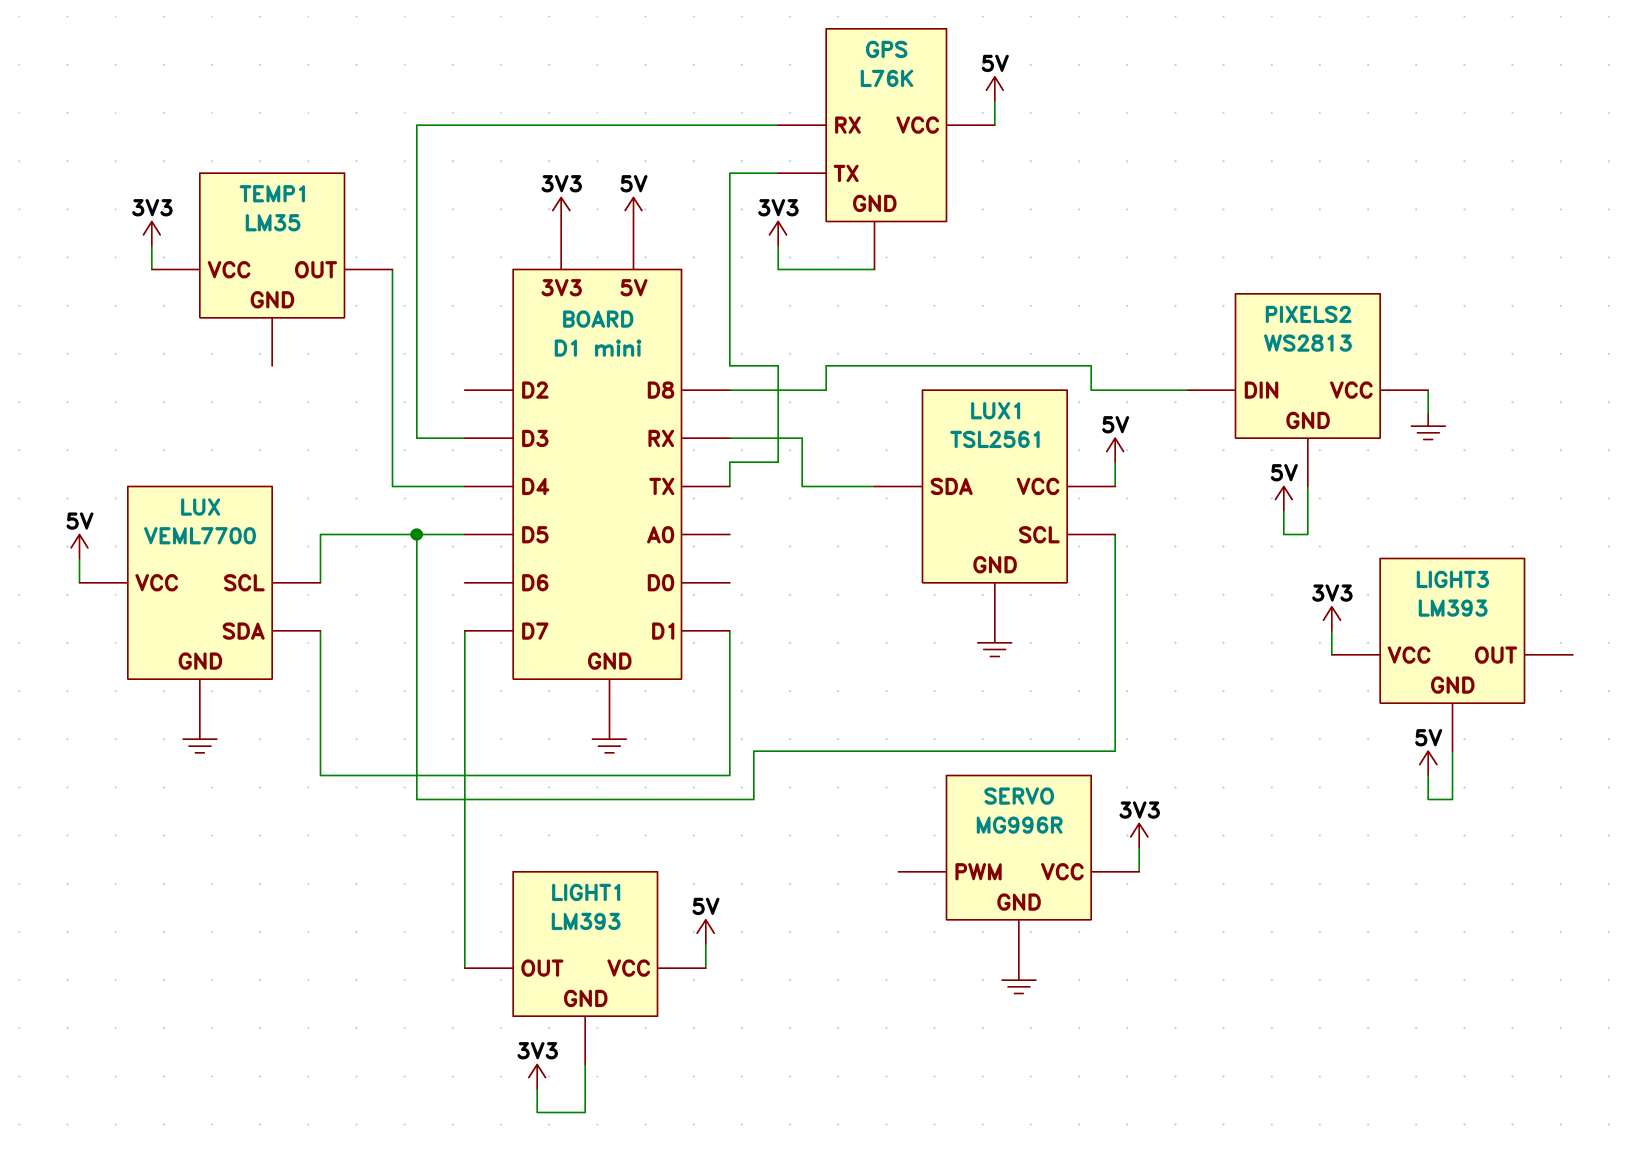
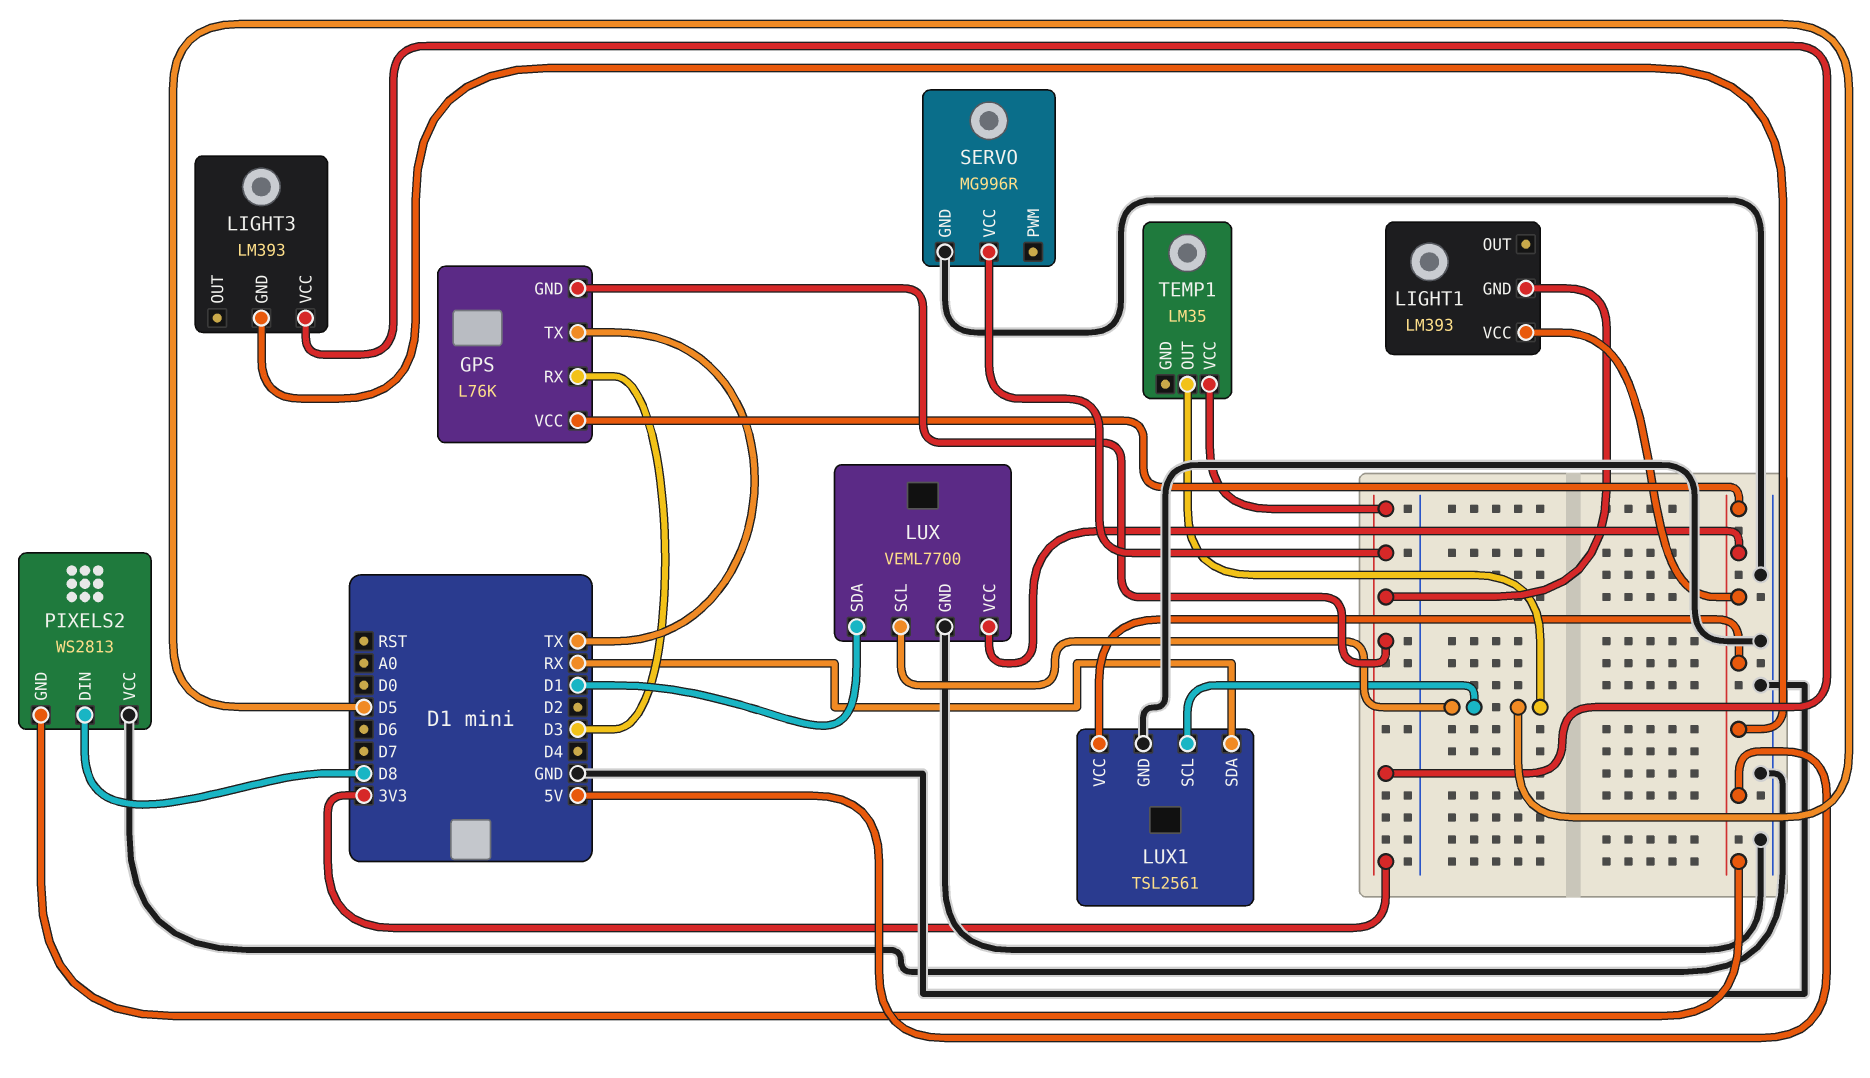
LIGHT1 pin OUT: D7 -> none
TEMP1 pin OUT: D4 -> D5

